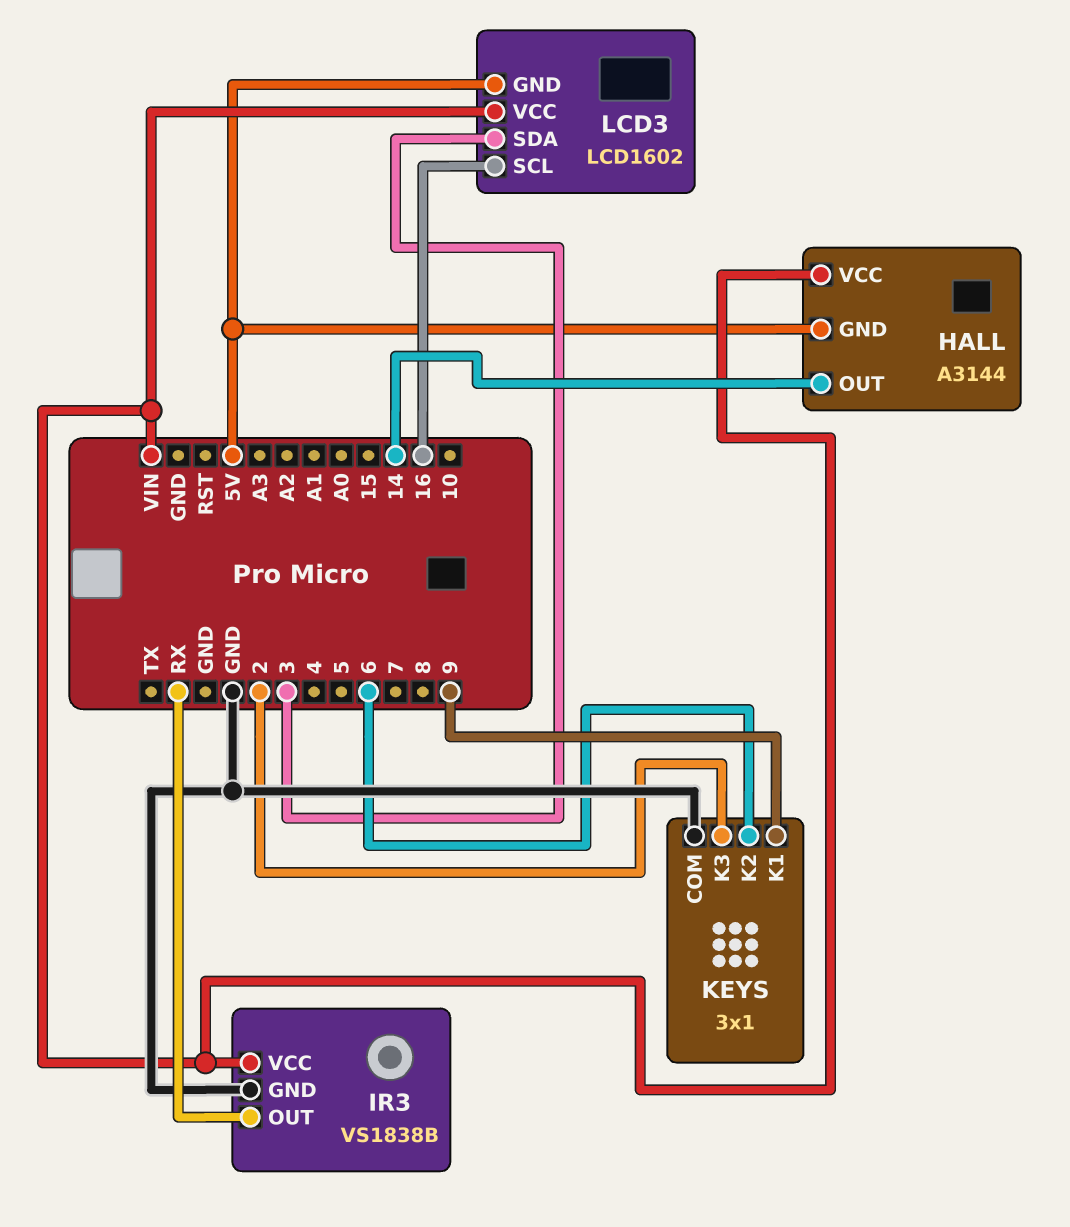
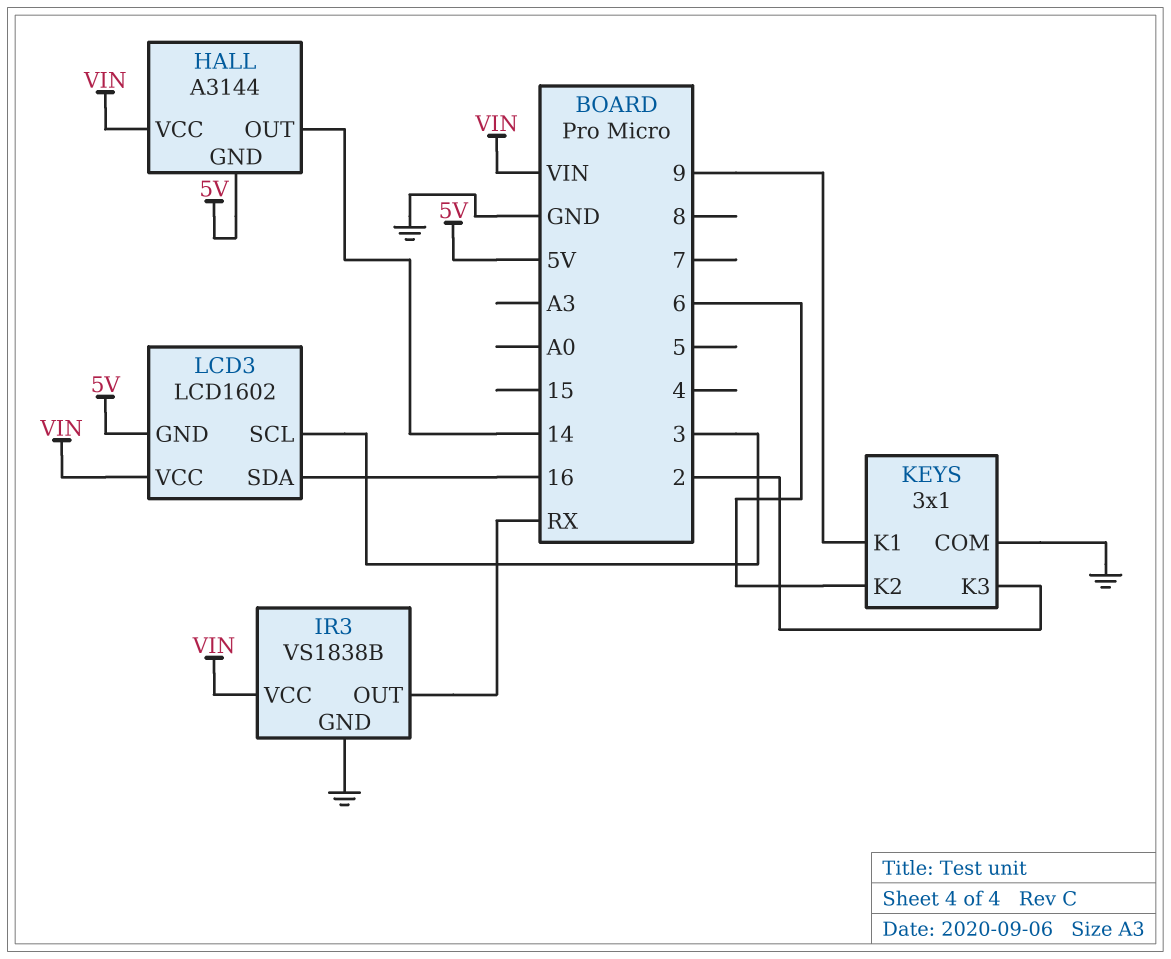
LCD3 pin SCL: 16 -> 3
LCD3 pin SDA: 3 -> 16

